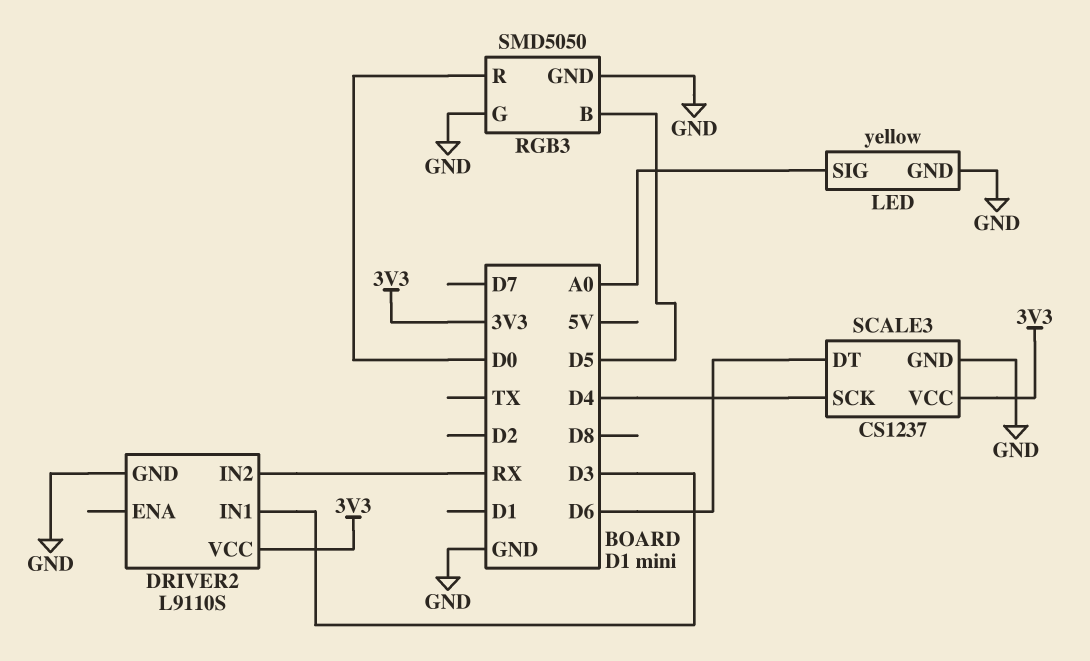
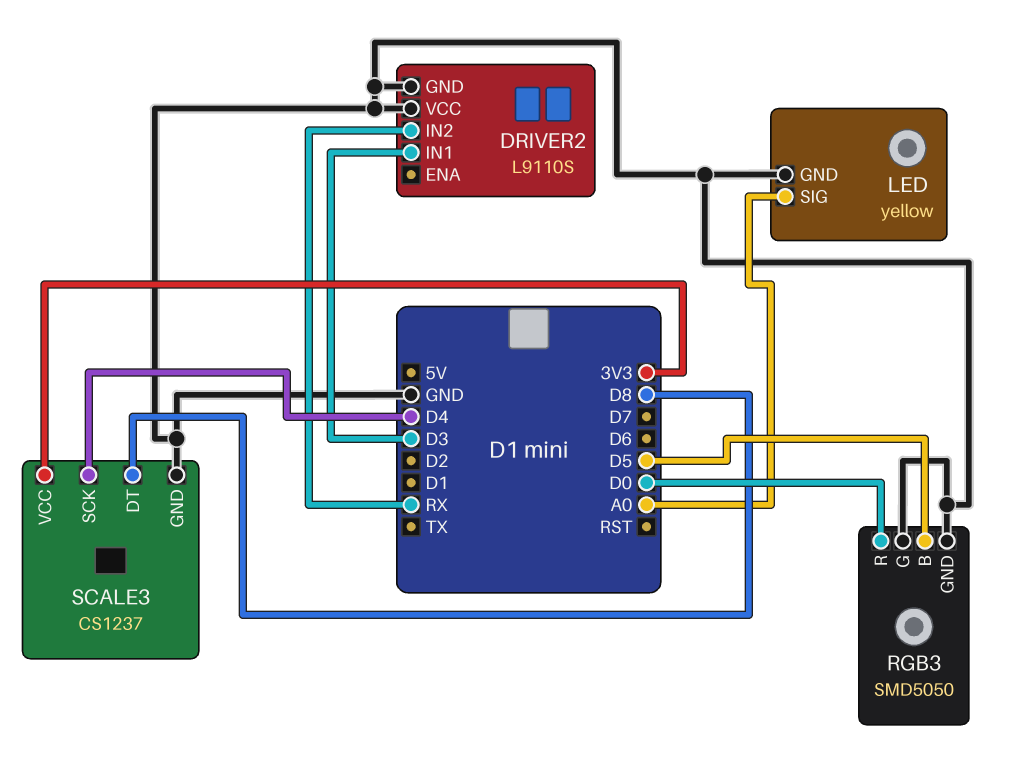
DRIVER2 pin VCC: 3V3 -> GND
SCALE3 pin DT: D6 -> D8

